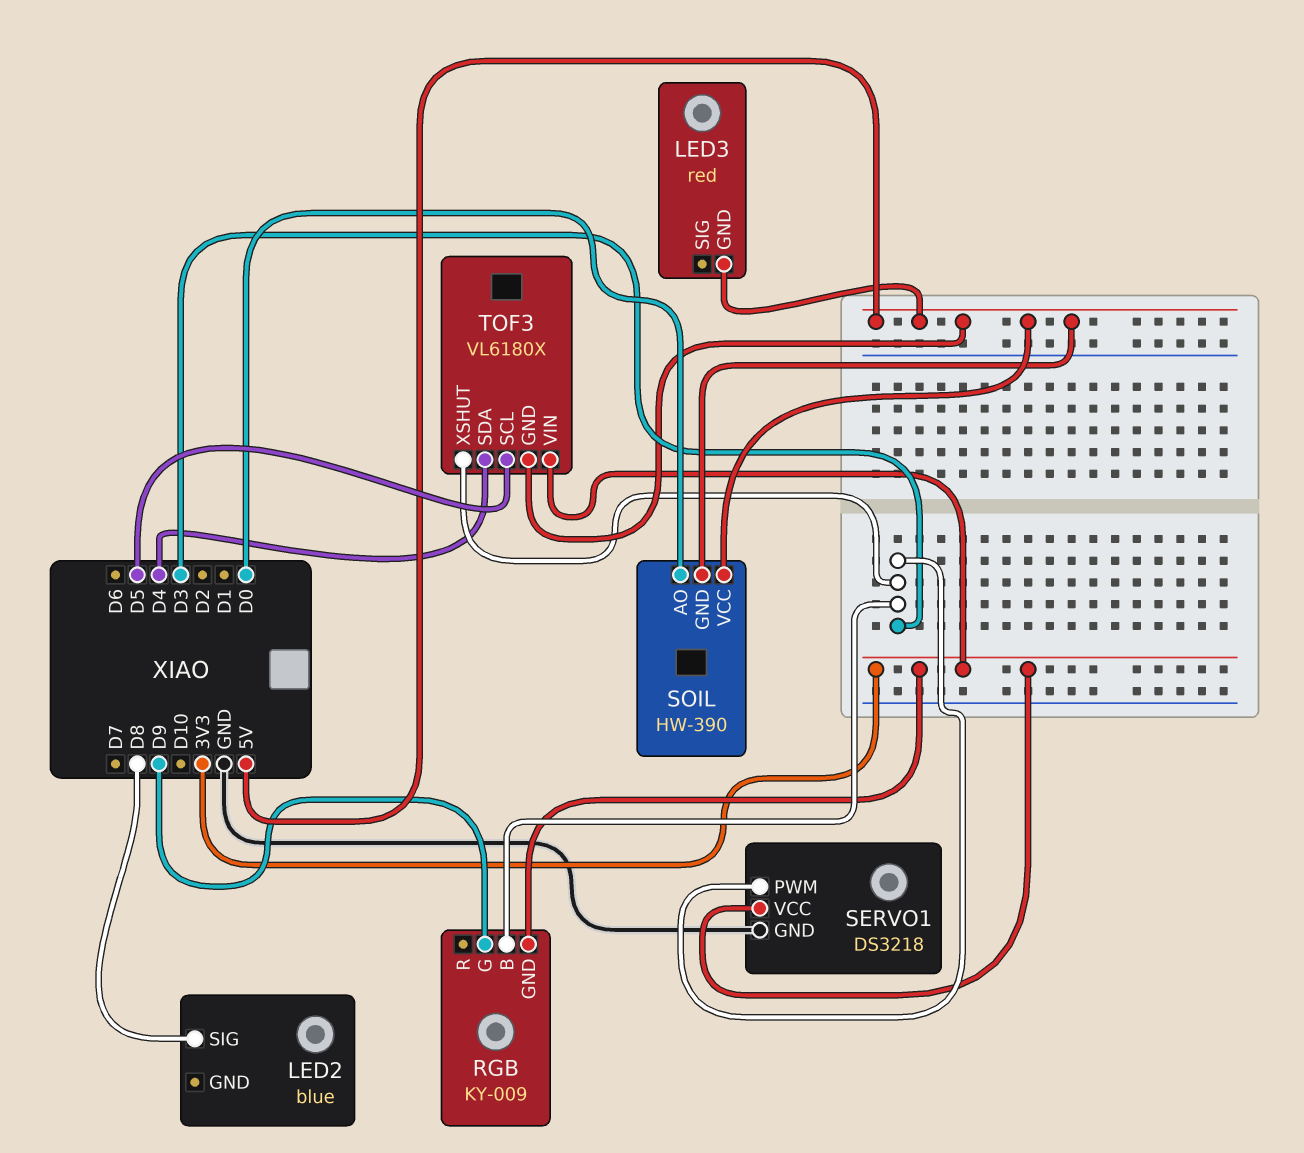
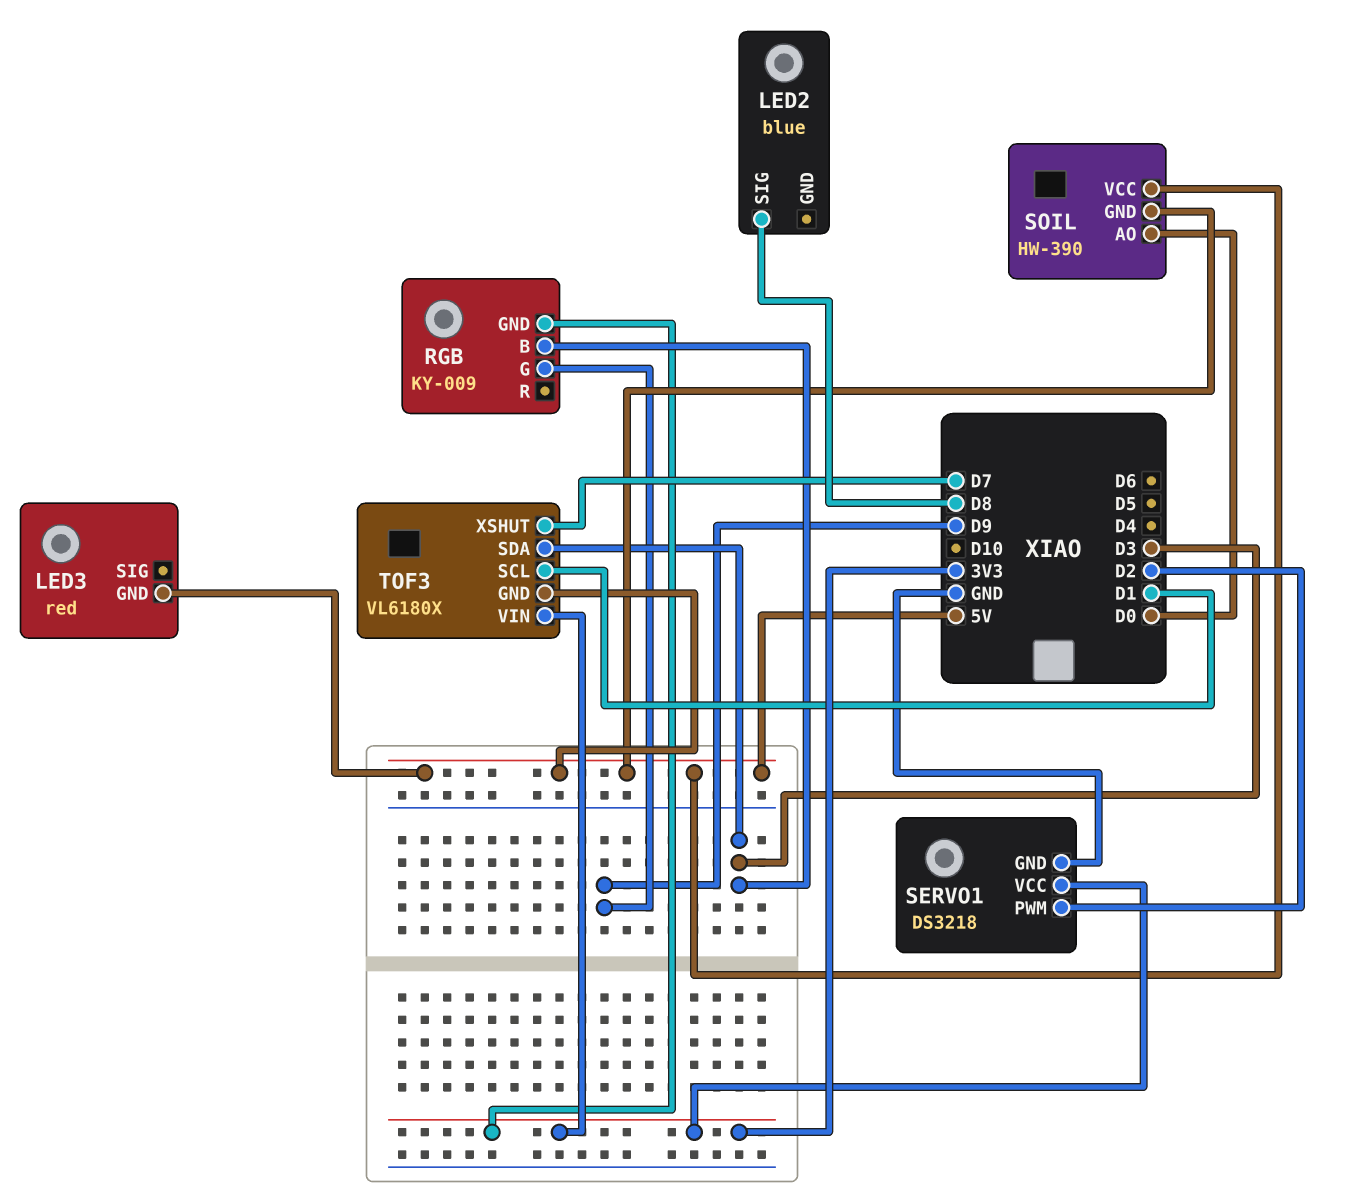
SERVO1 pin PWM: D3 -> D2
TOF3 pin SCL: D5 -> D1
TOF3 pin SDA: D4 -> D3
TOF3 pin XSHUT: D3 -> D7

